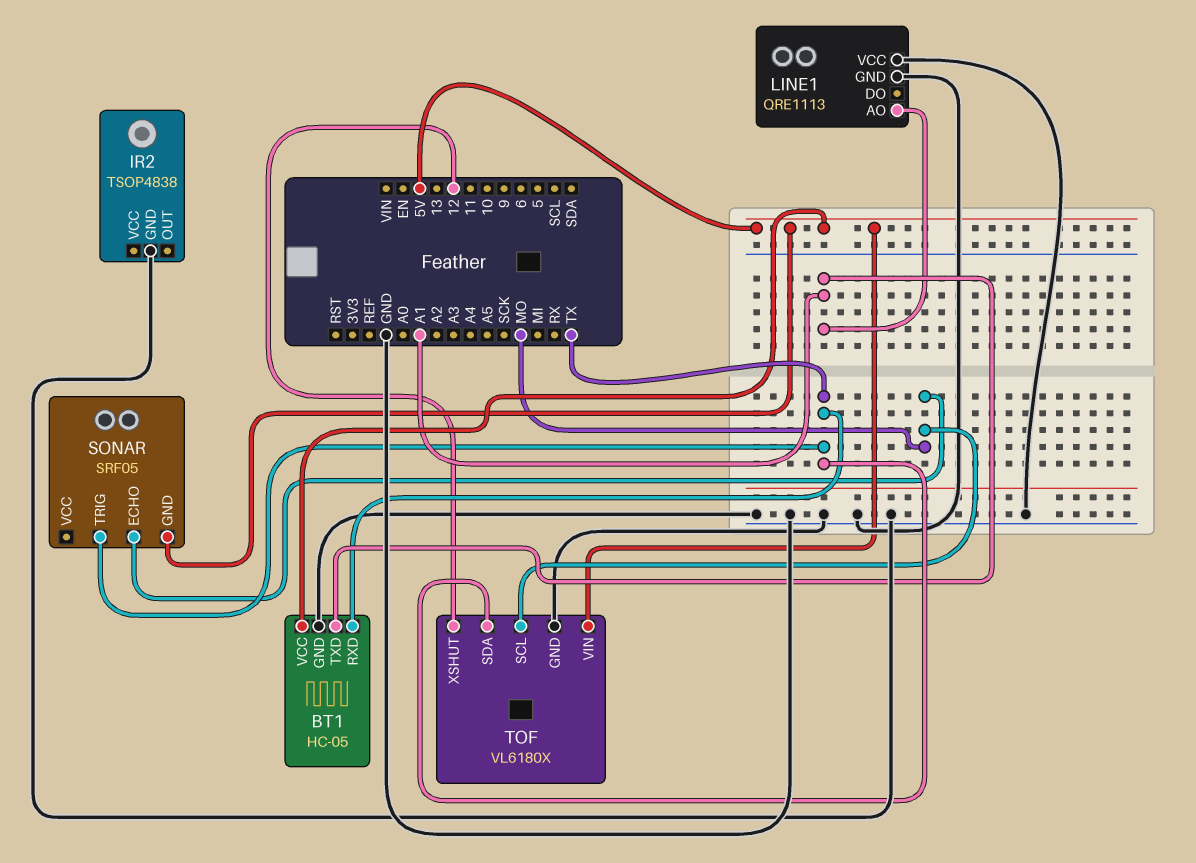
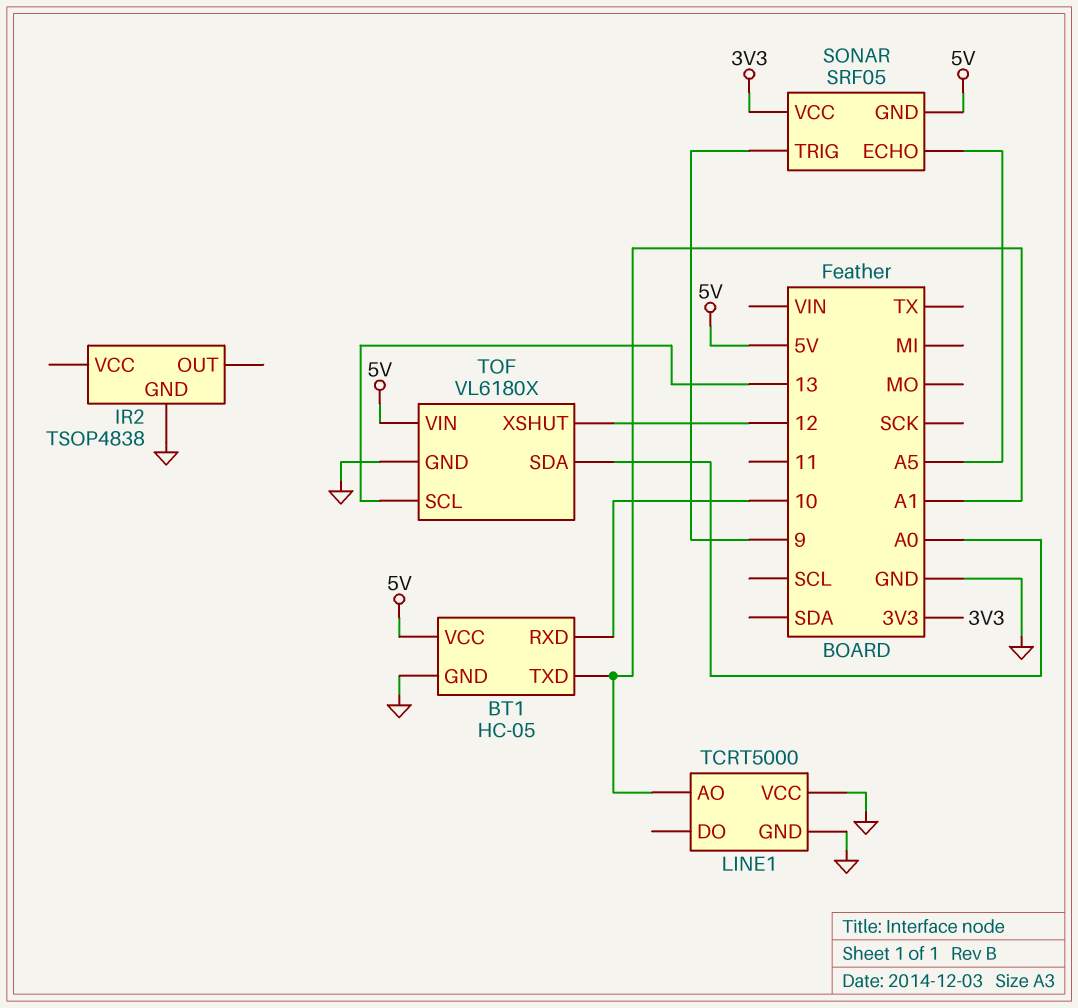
BT1 pin RXD: TX -> 10
LINE1: QRE1113 -> TCRT5000
SONAR pin ECHO: MO -> A5
SONAR pin TRIG: TX -> 9
SONAR pin VCC: none -> 3V3
TOF pin SCL: MO -> 13
TOF pin SDA: TX -> A0

